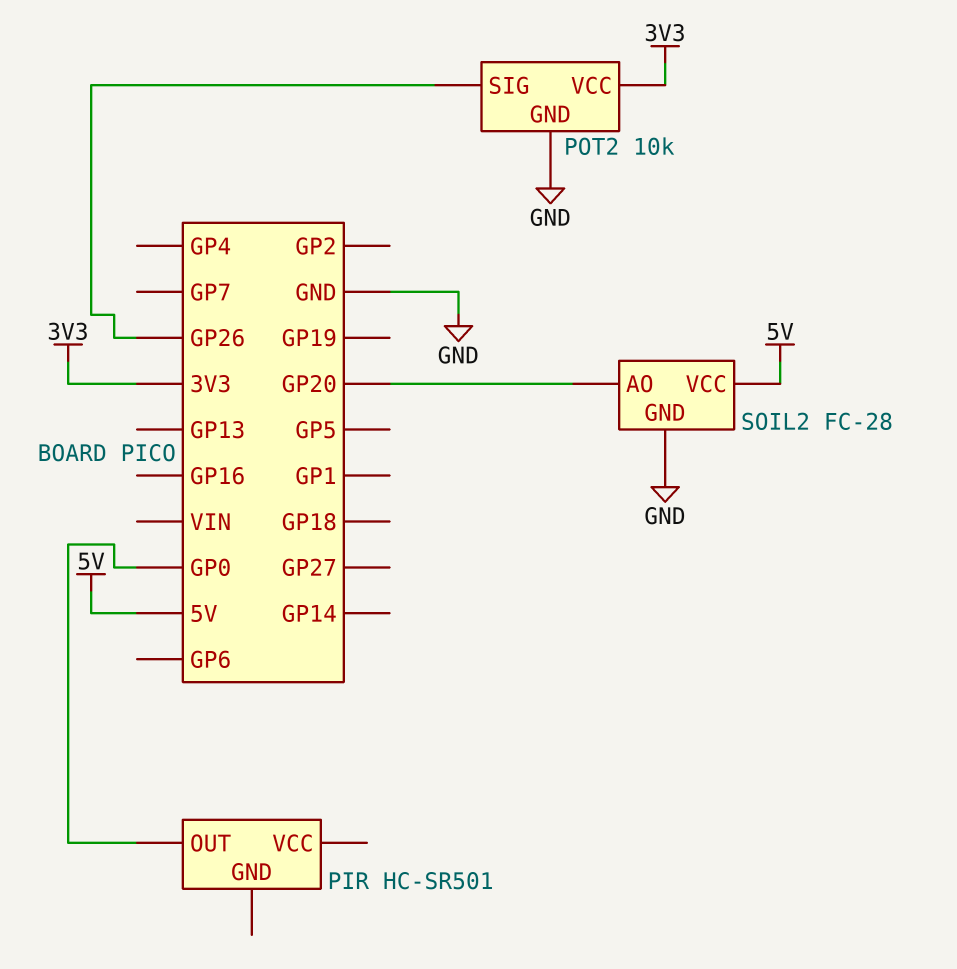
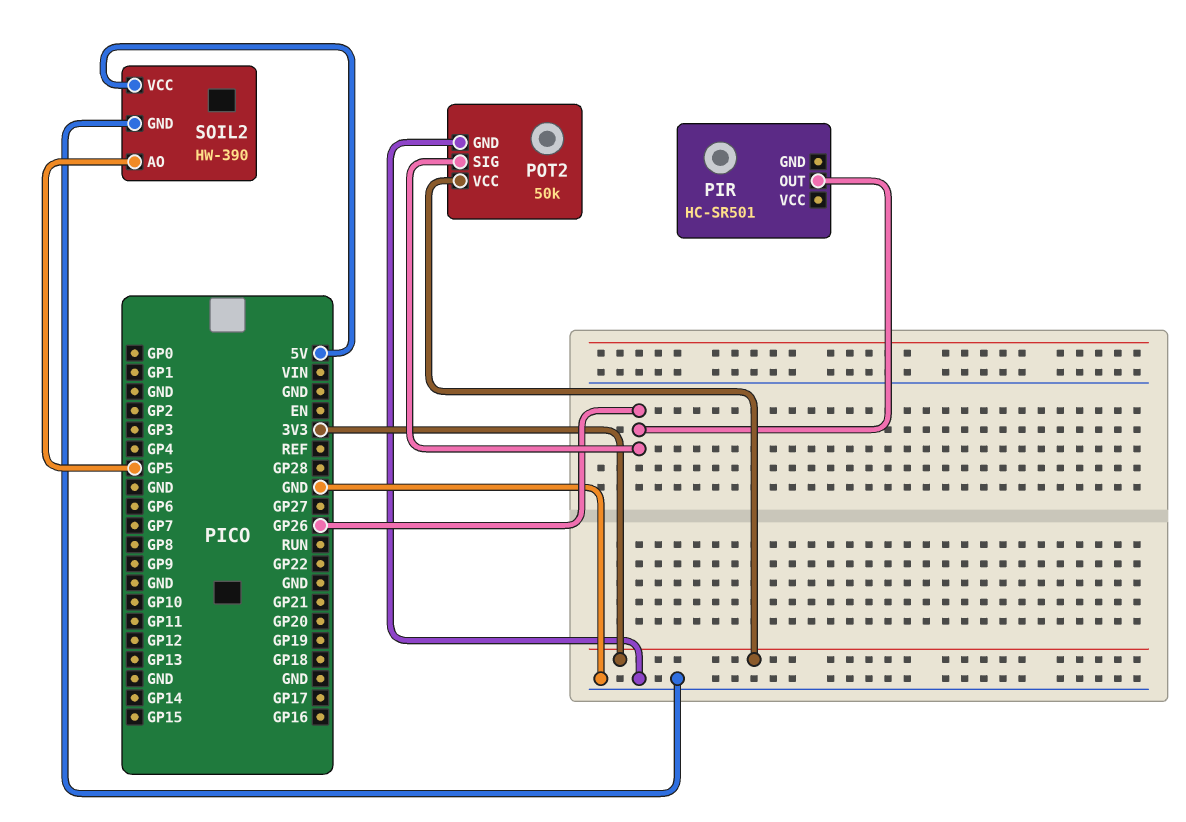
PIR pin OUT: GP0 -> GP26
POT2: 10k -> 50k
SOIL2: FC-28 -> HW-390
SOIL2 pin AO: GP20 -> GP5

